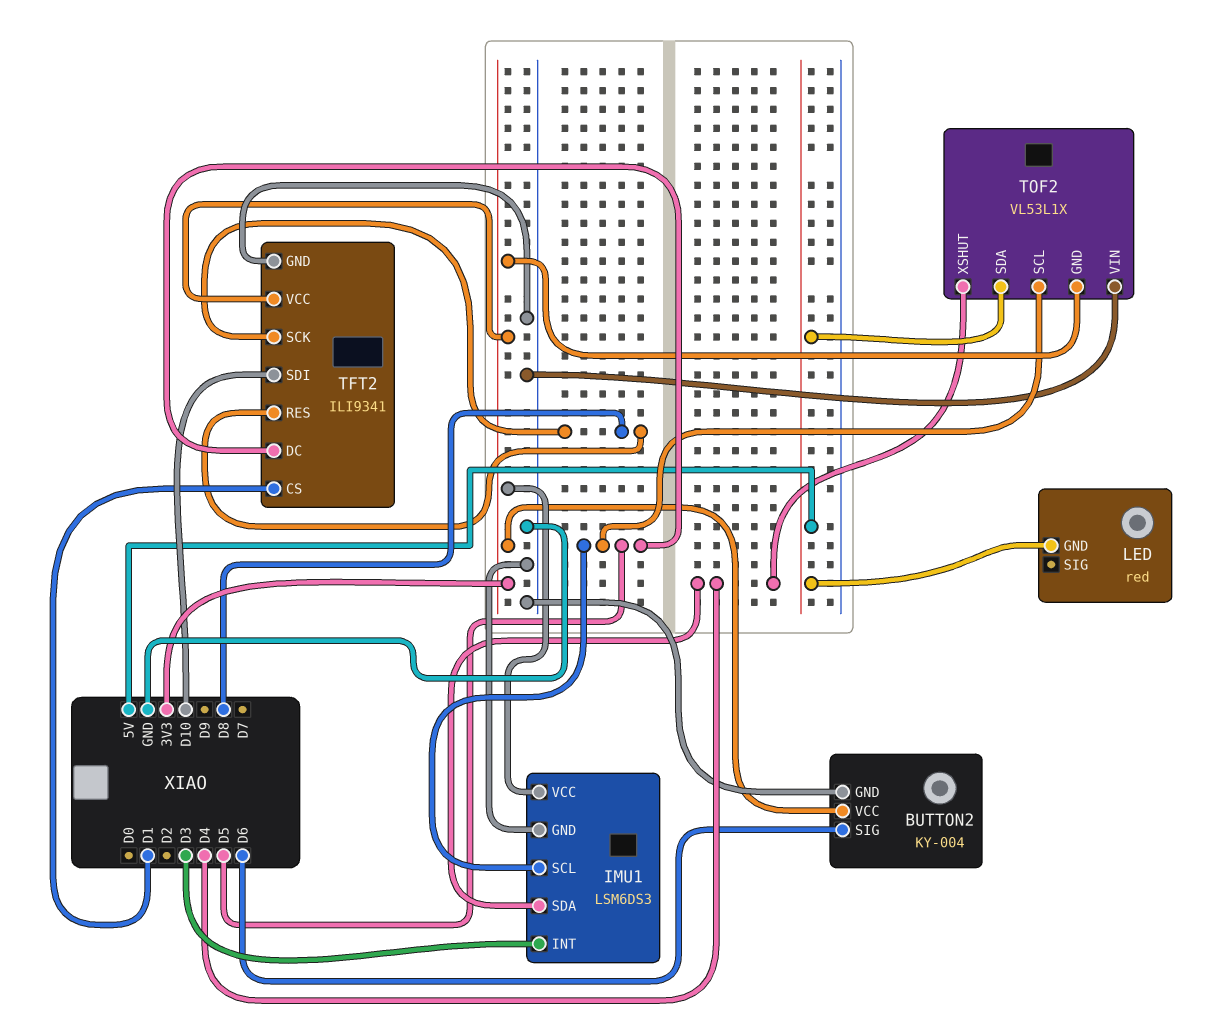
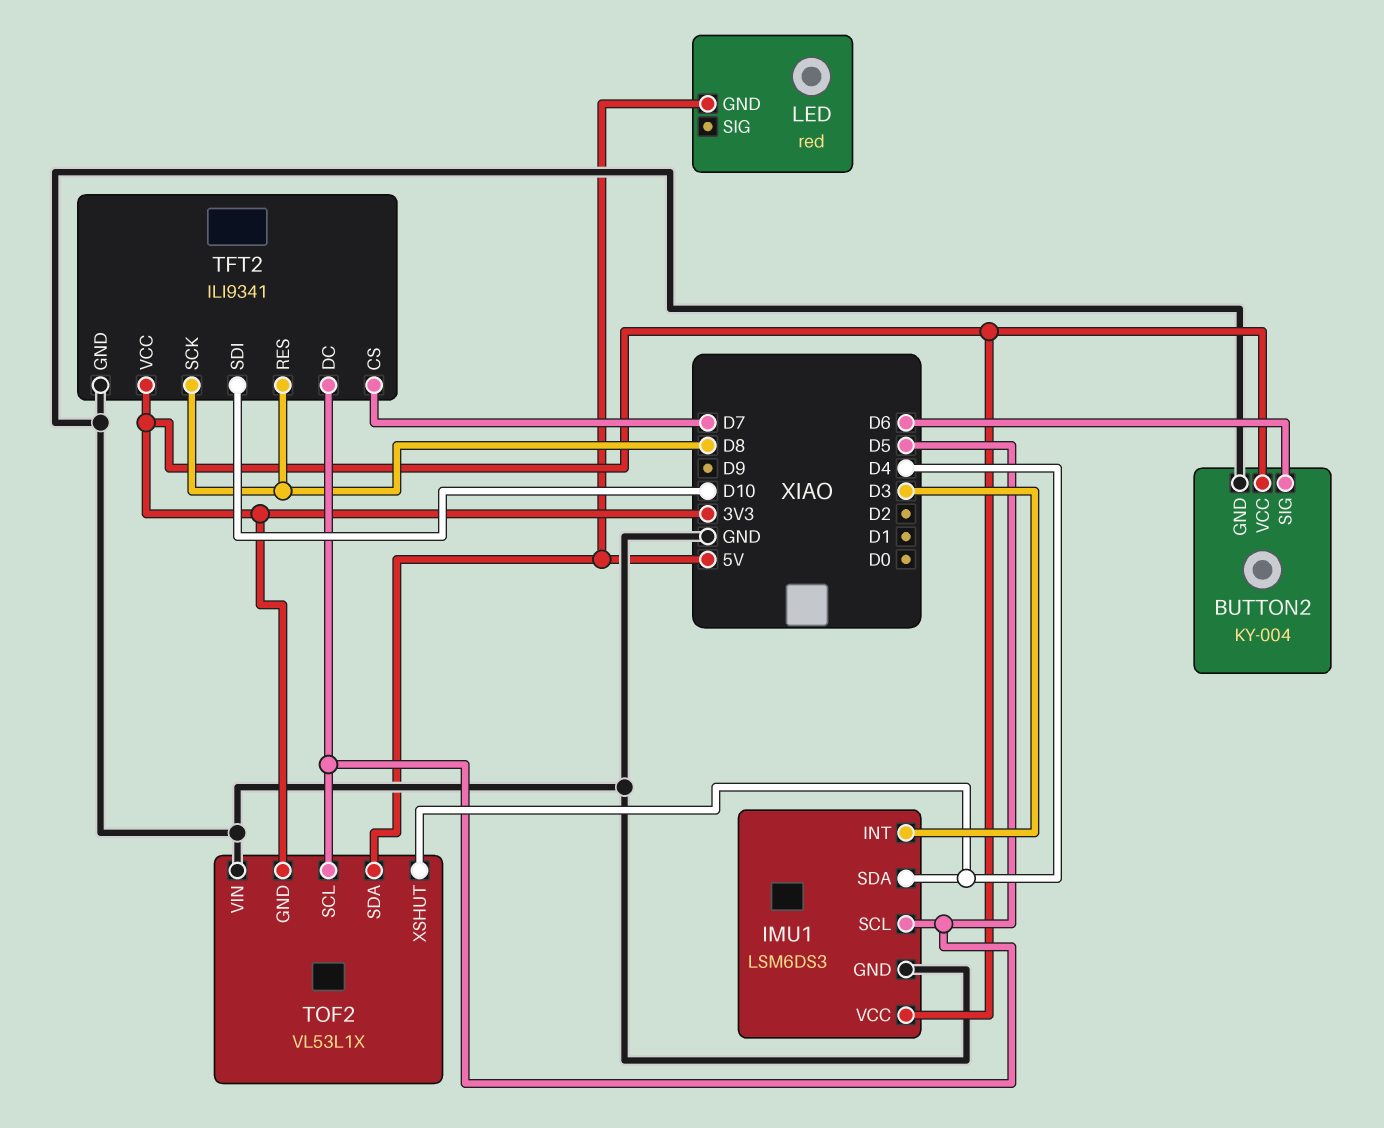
TFT2 pin CS: D1 -> D7

